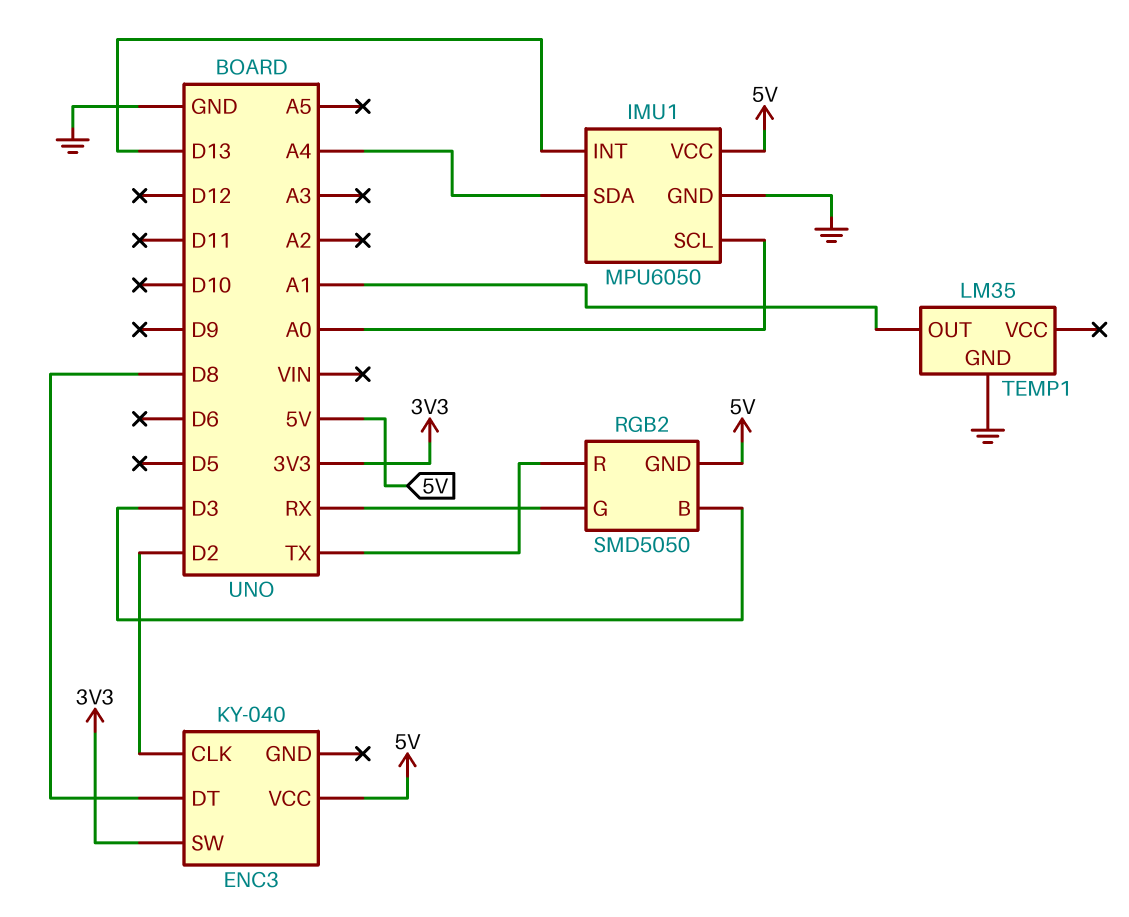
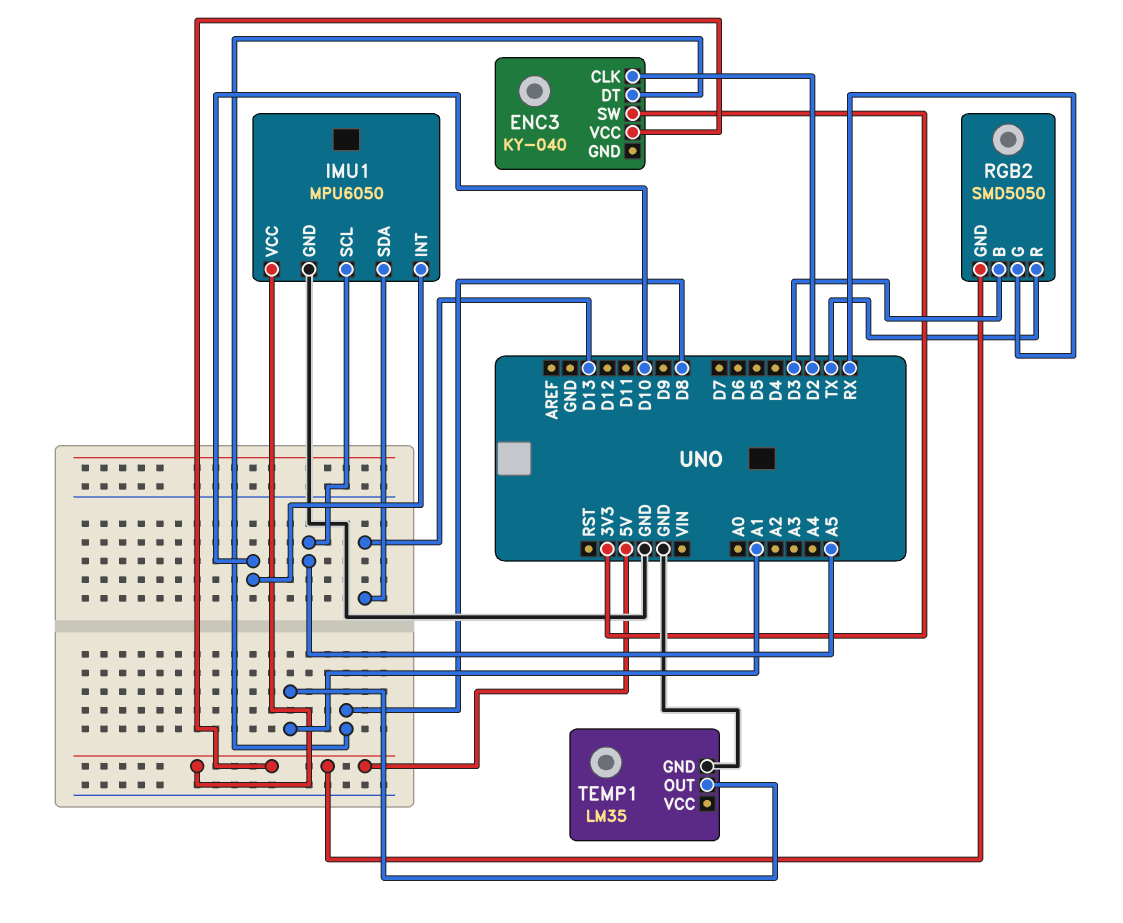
IMU1 pin INT: D13 -> D10
IMU1 pin SCL: A0 -> A5
IMU1 pin SDA: A4 -> D13

